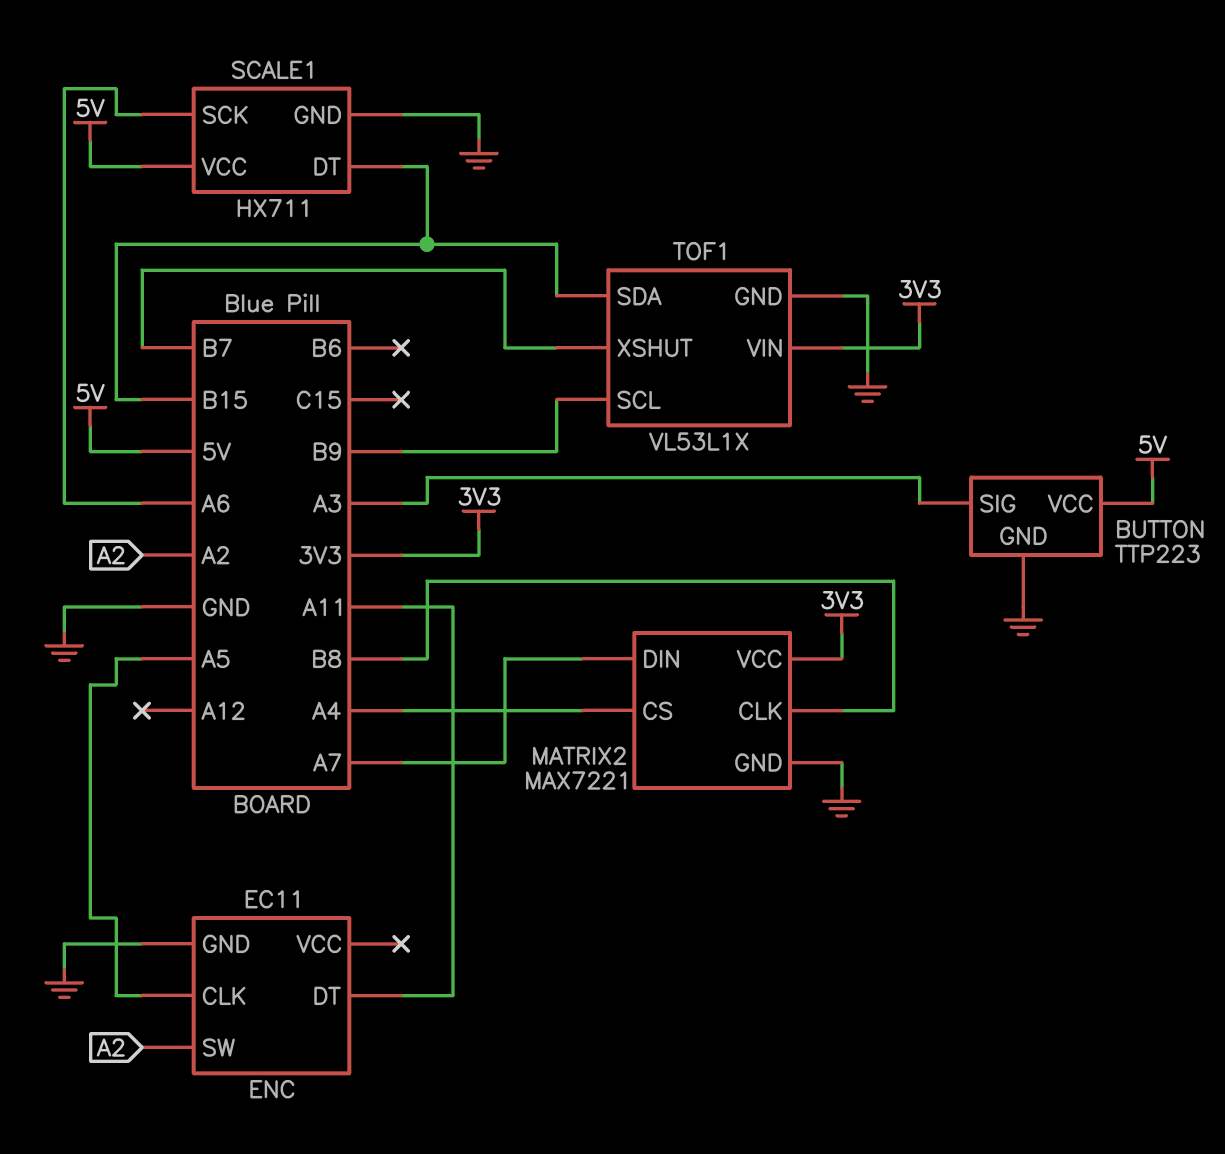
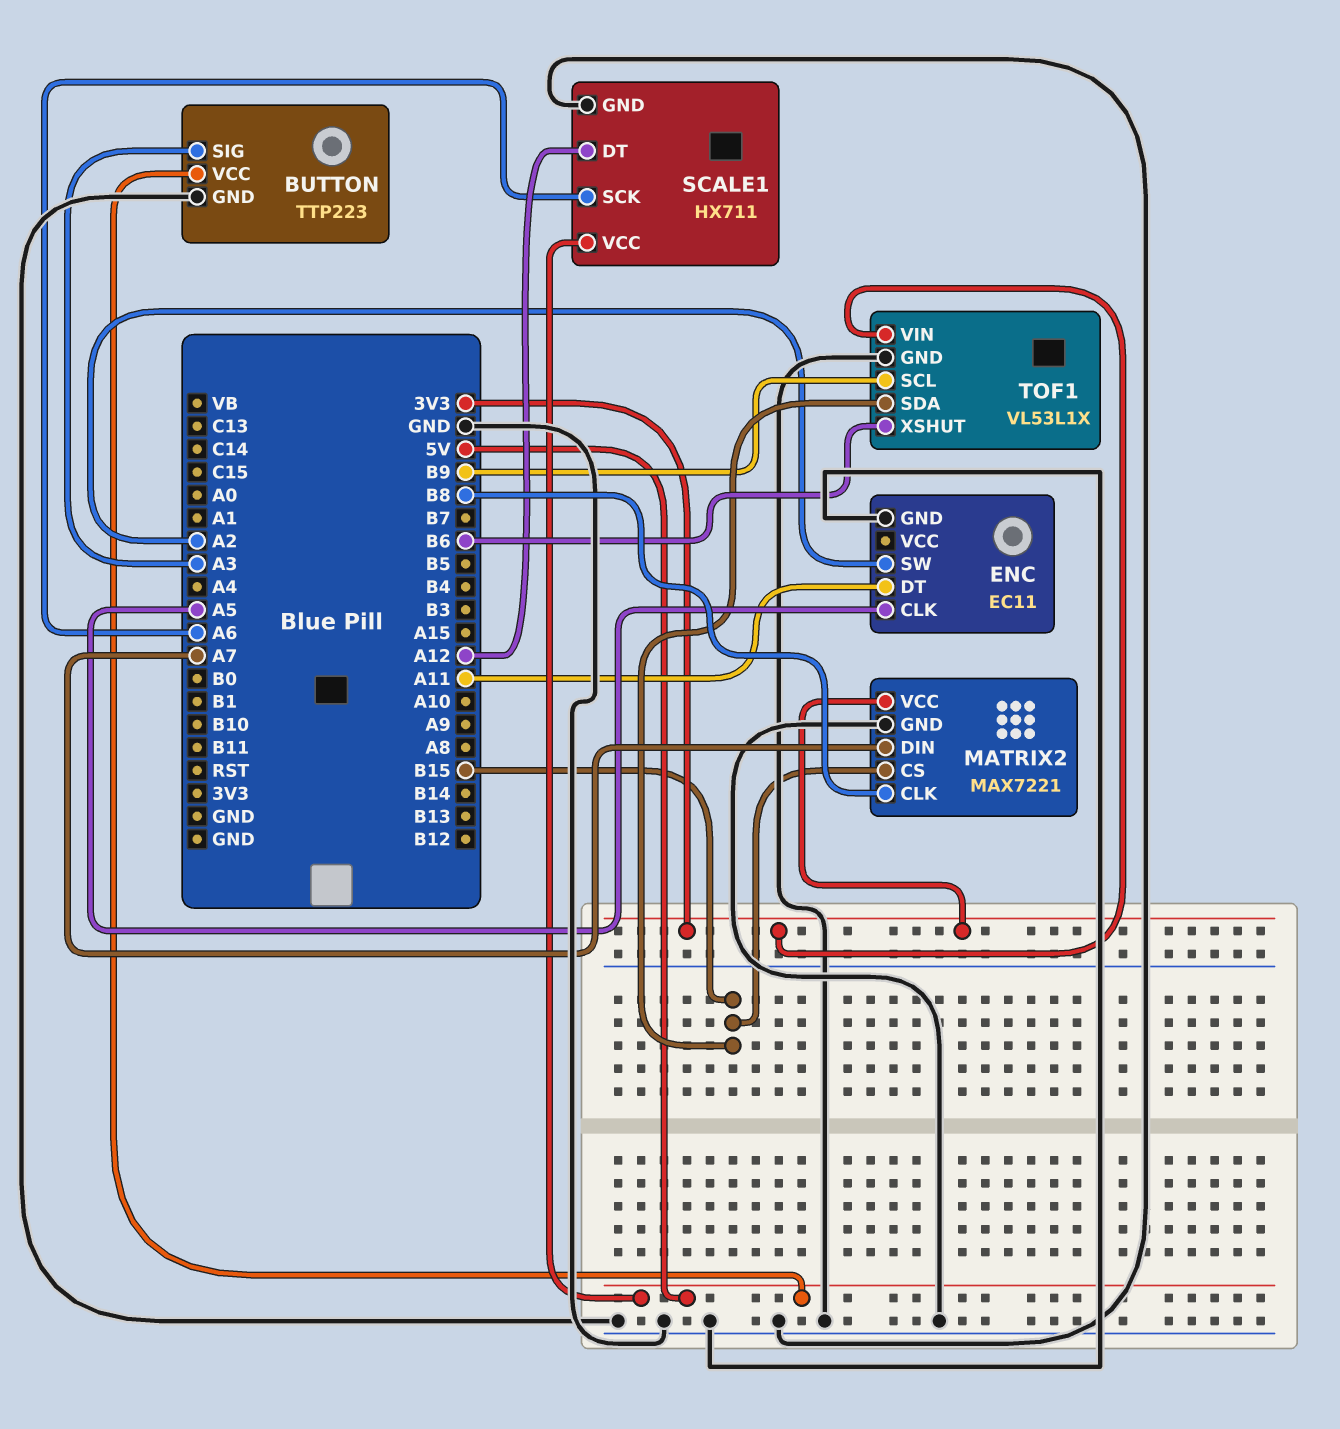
MATRIX2 pin CS: A4 -> B15
SCALE1 pin DT: B15 -> A12
TOF1 pin XSHUT: B7 -> B6

